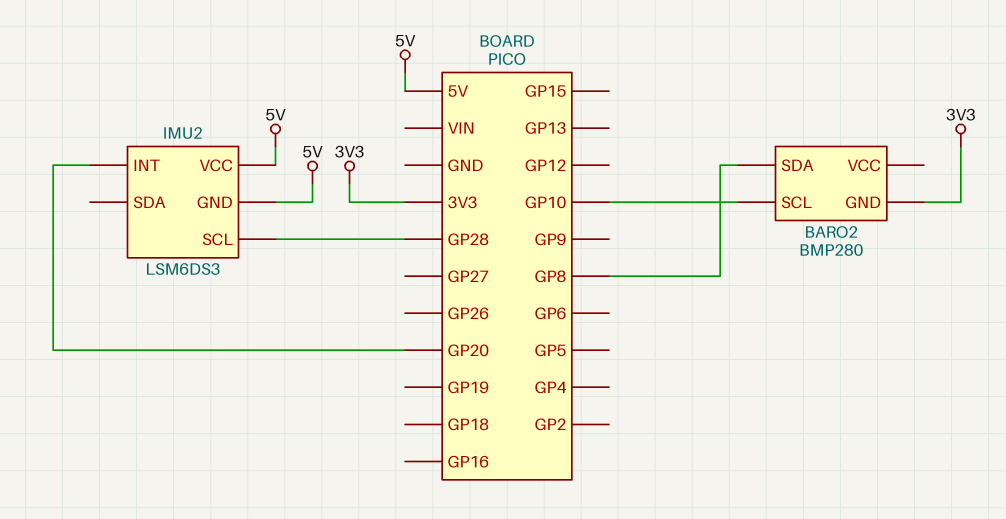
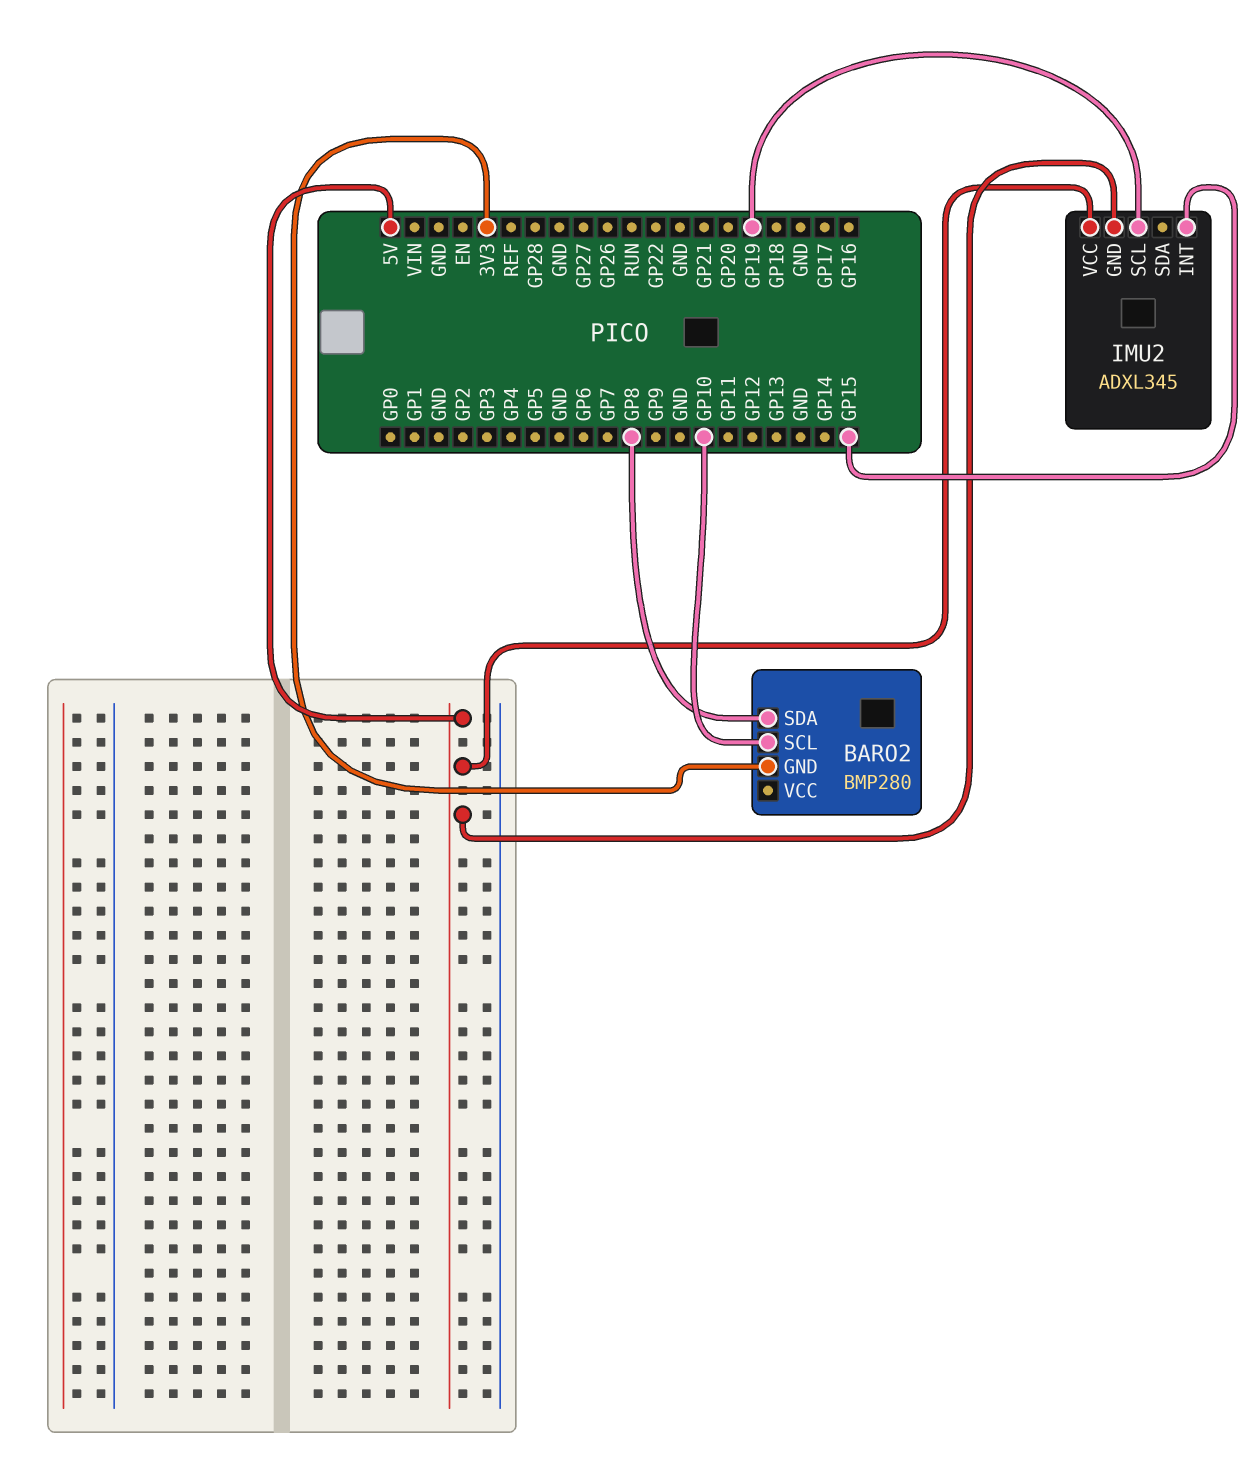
IMU2: LSM6DS3 -> ADXL345
IMU2 pin INT: GP20 -> GP15
IMU2 pin SCL: GP28 -> GP19

